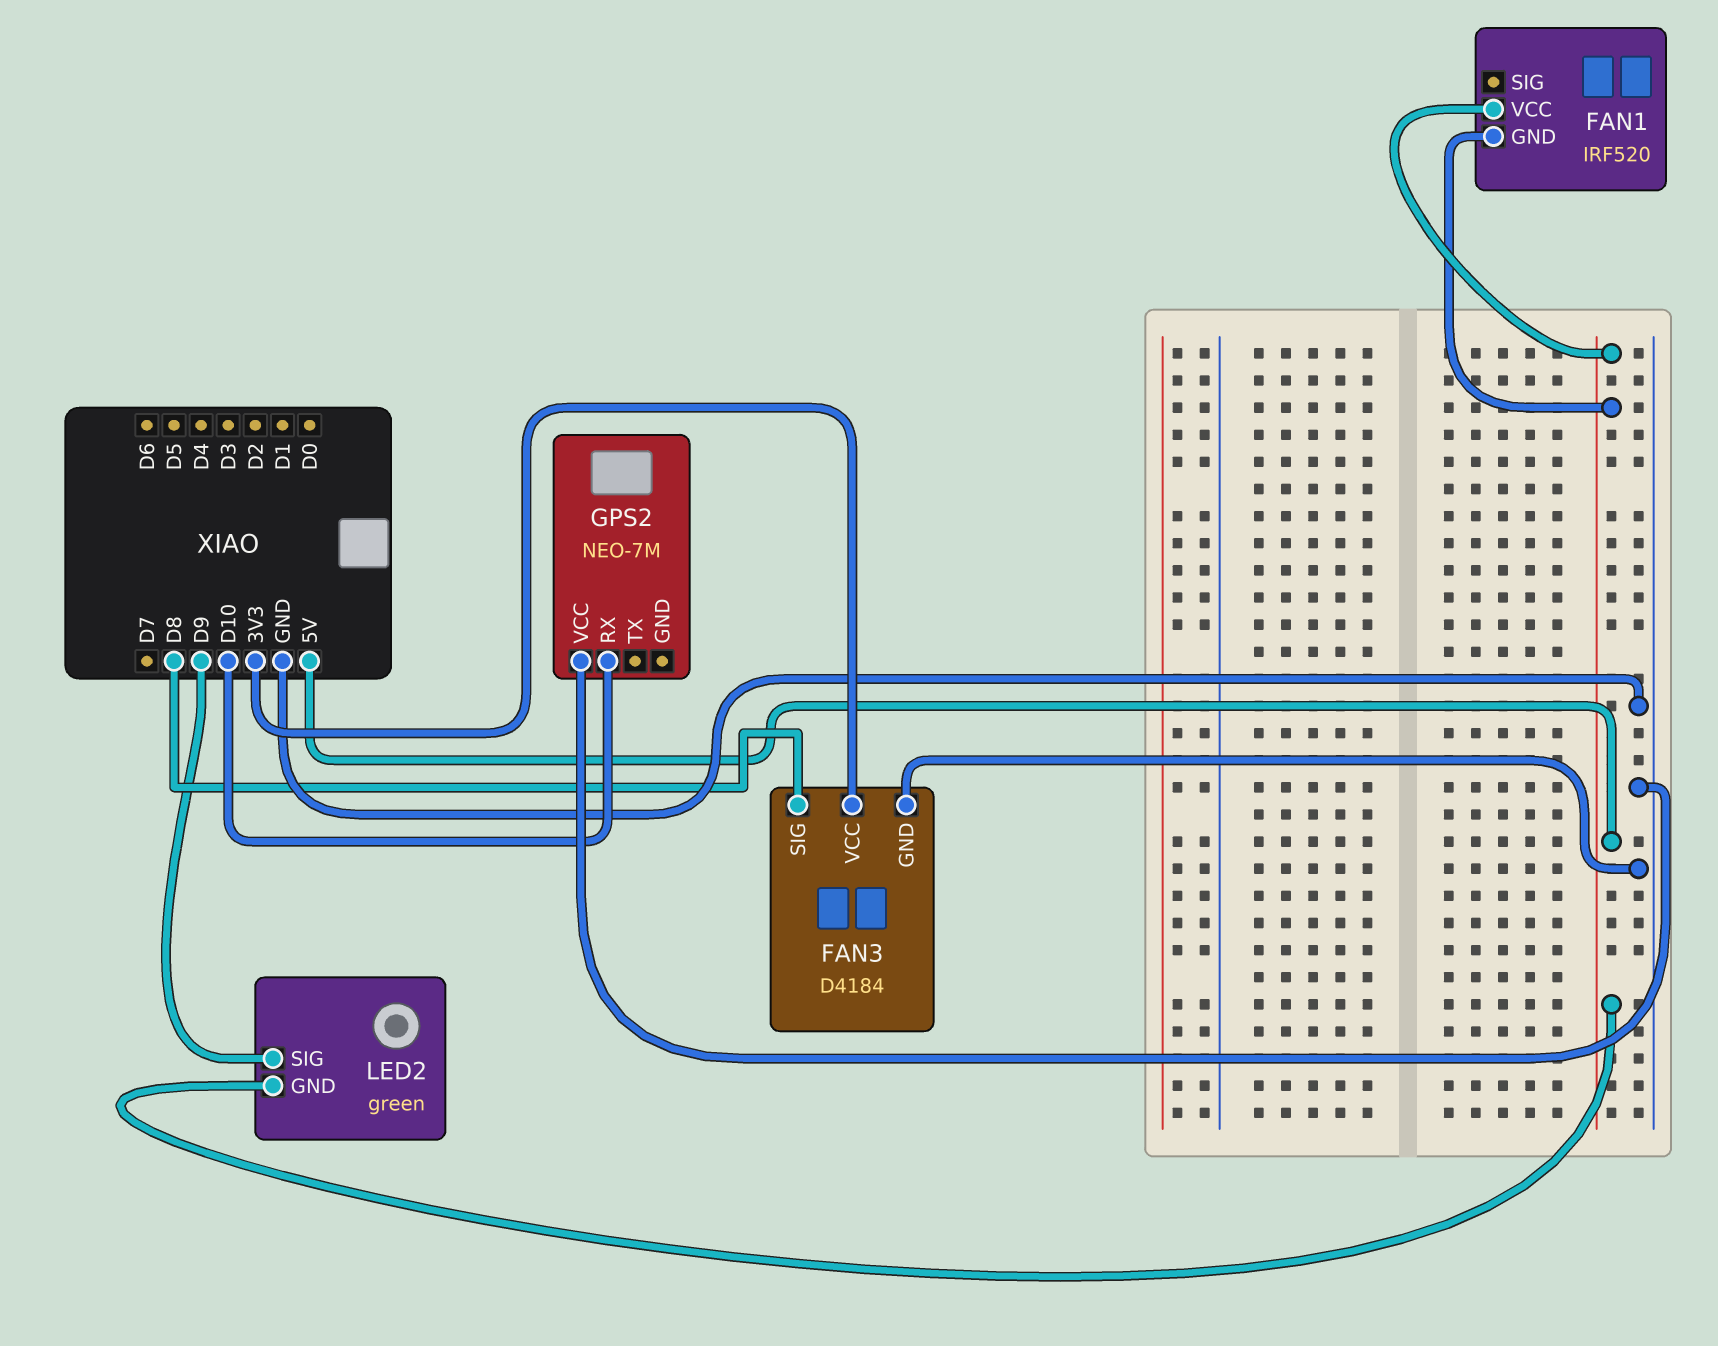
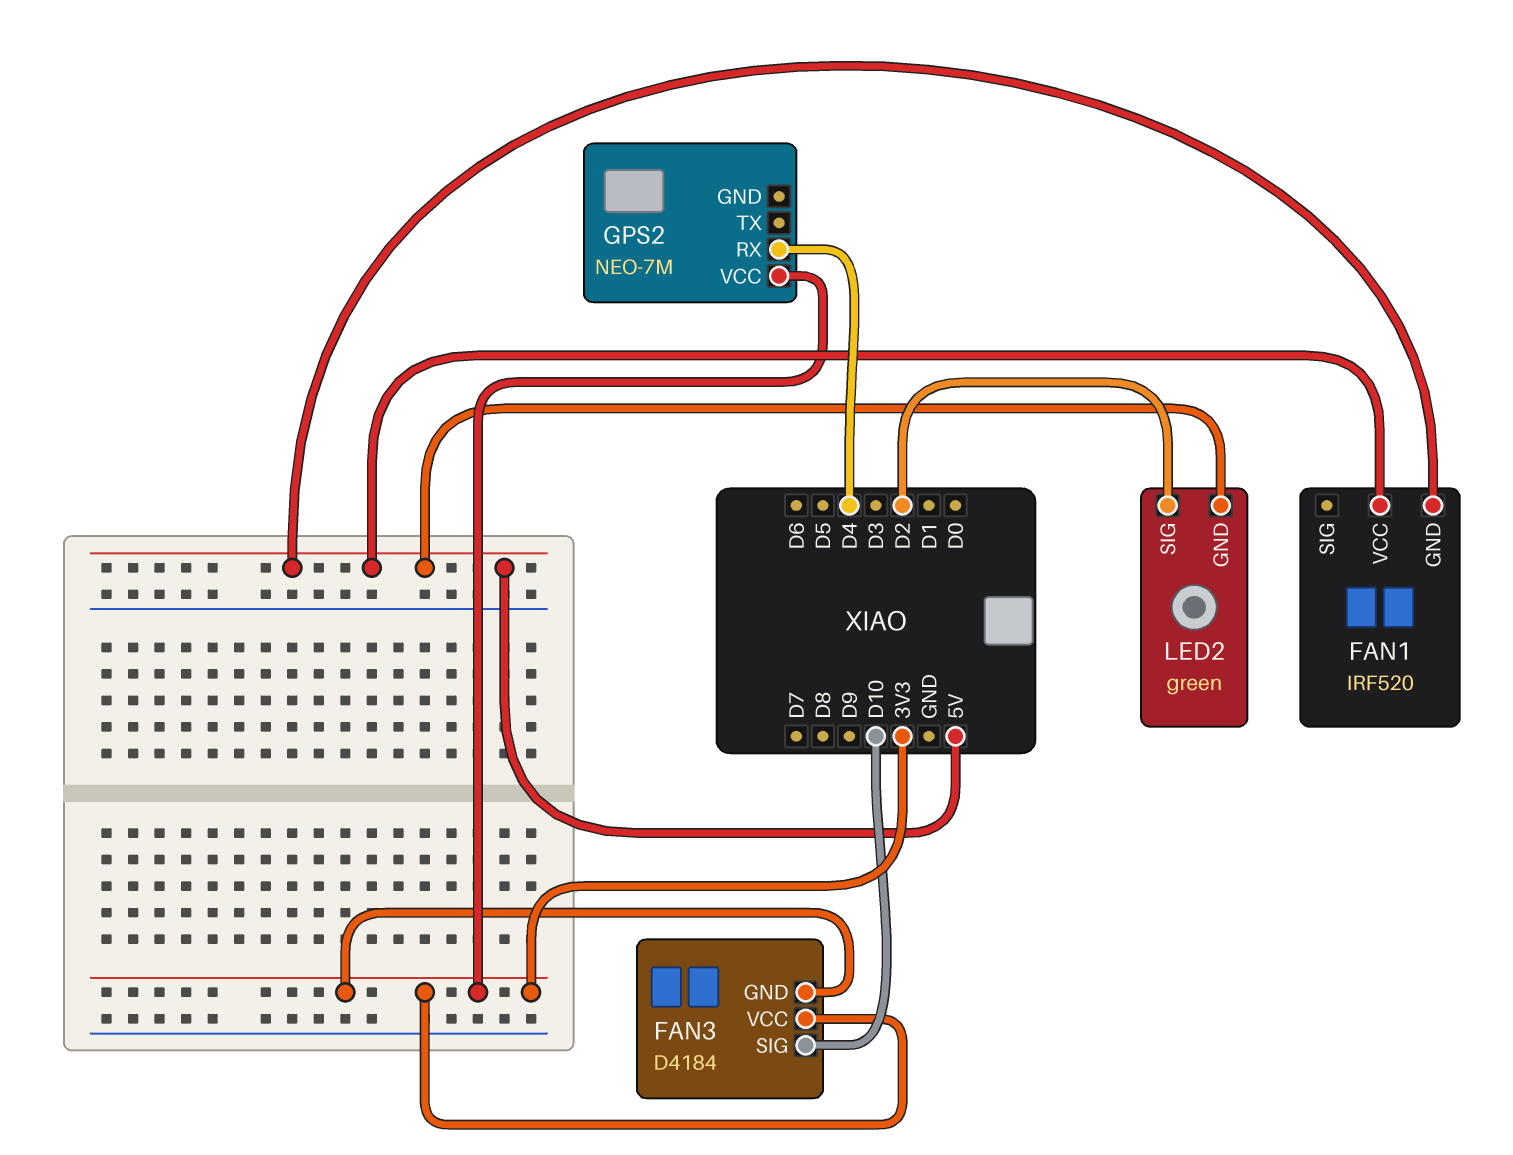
FAN3 pin GND: GND -> 3V3
FAN3 pin SIG: D8 -> D10
GPS2 pin RX: D10 -> D4
GPS2 pin VCC: GND -> 3V3
LED2 pin SIG: D9 -> D2

